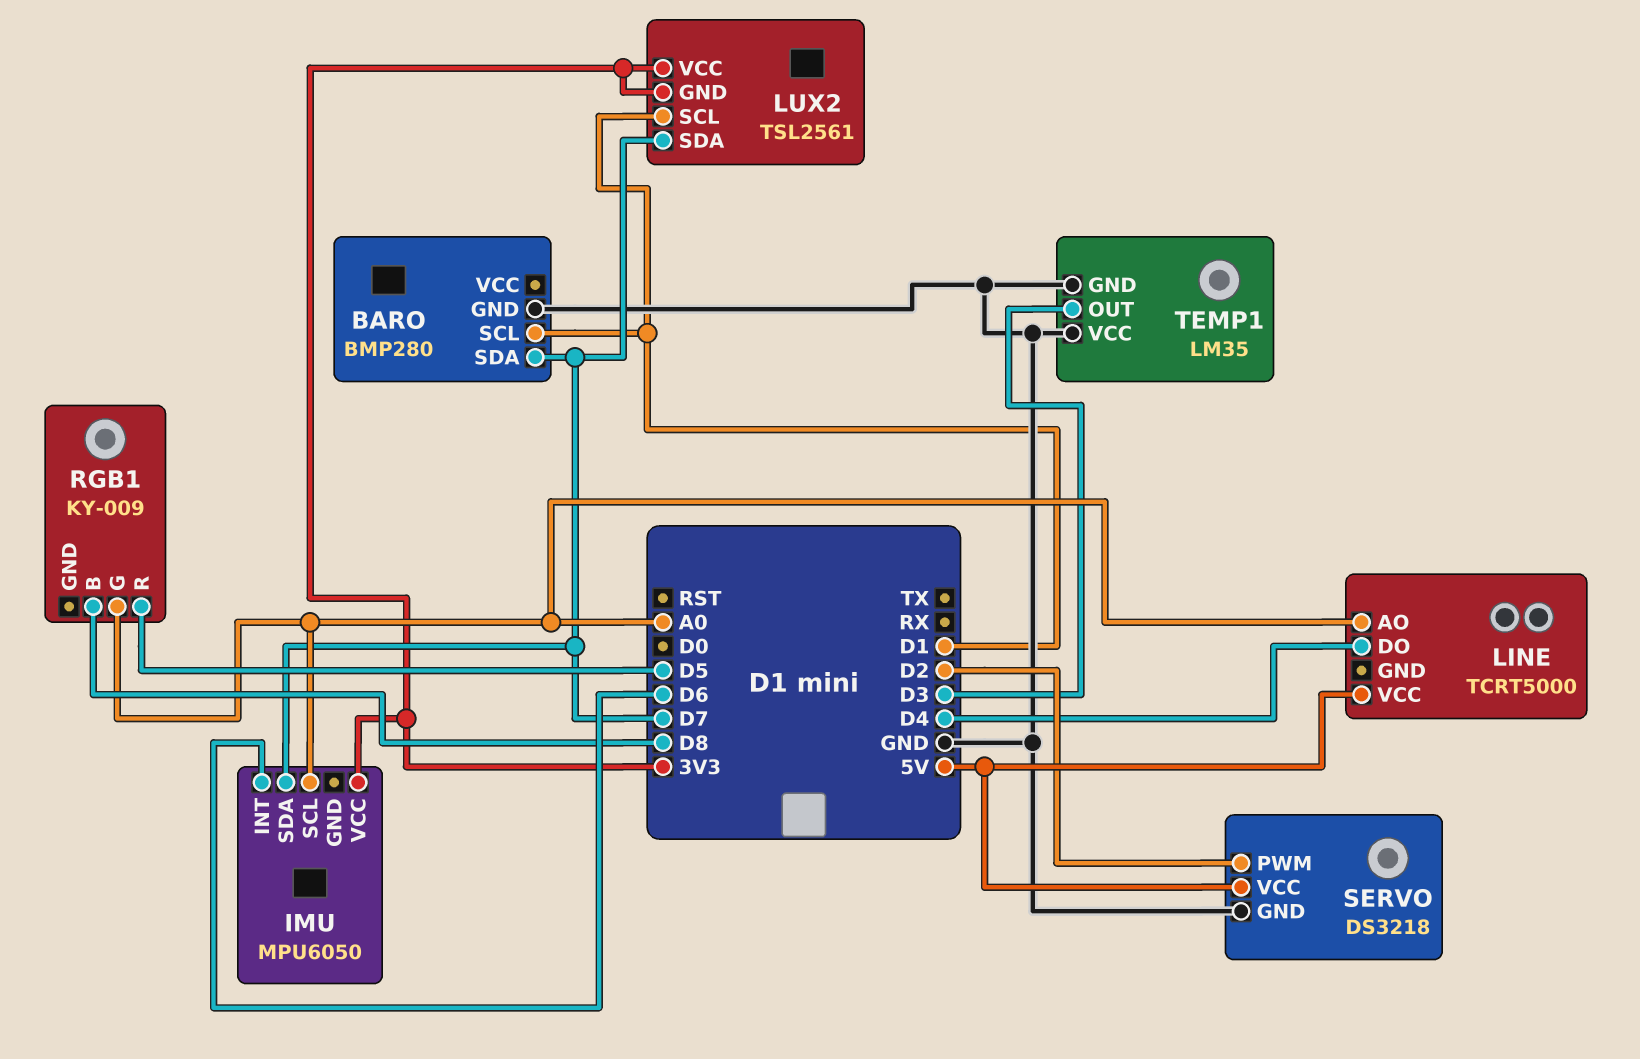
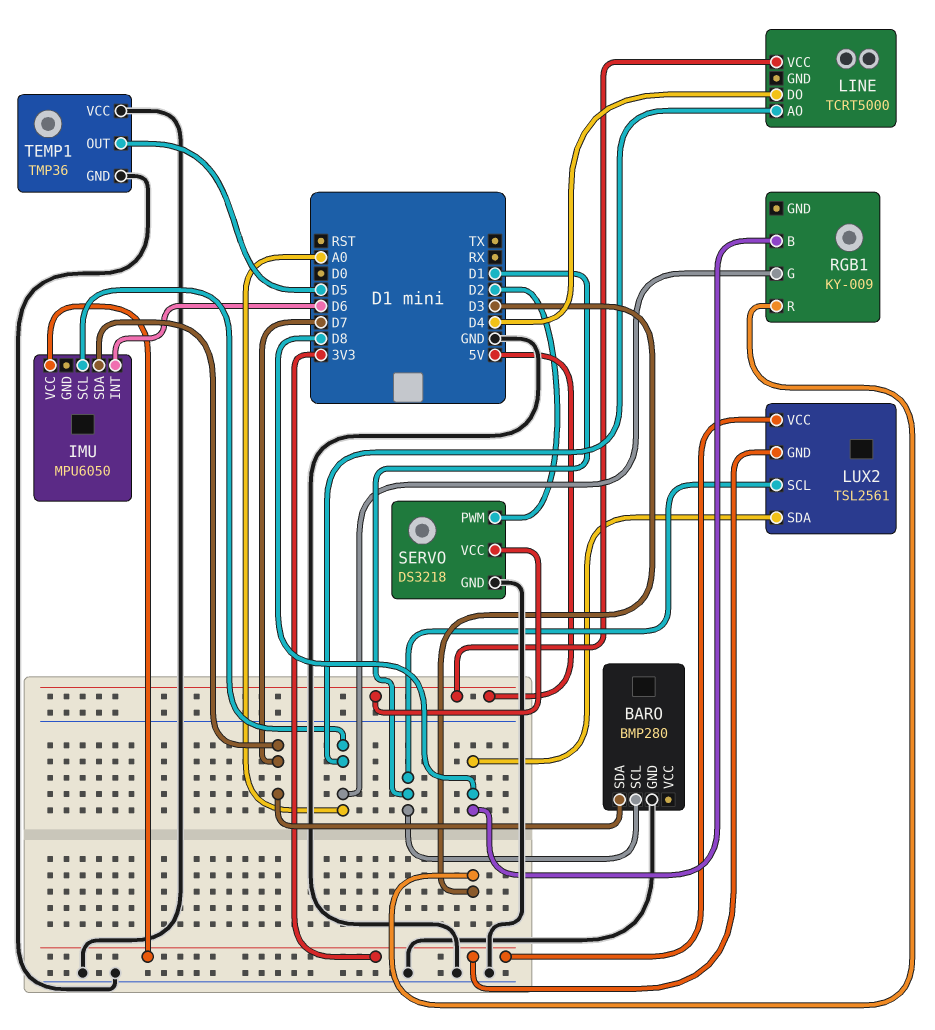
LUX2 pin SDA: D7 -> D8
RGB1 pin R: D5 -> D3
TEMP1: LM35 -> TMP36
TEMP1 pin OUT: D3 -> D5

